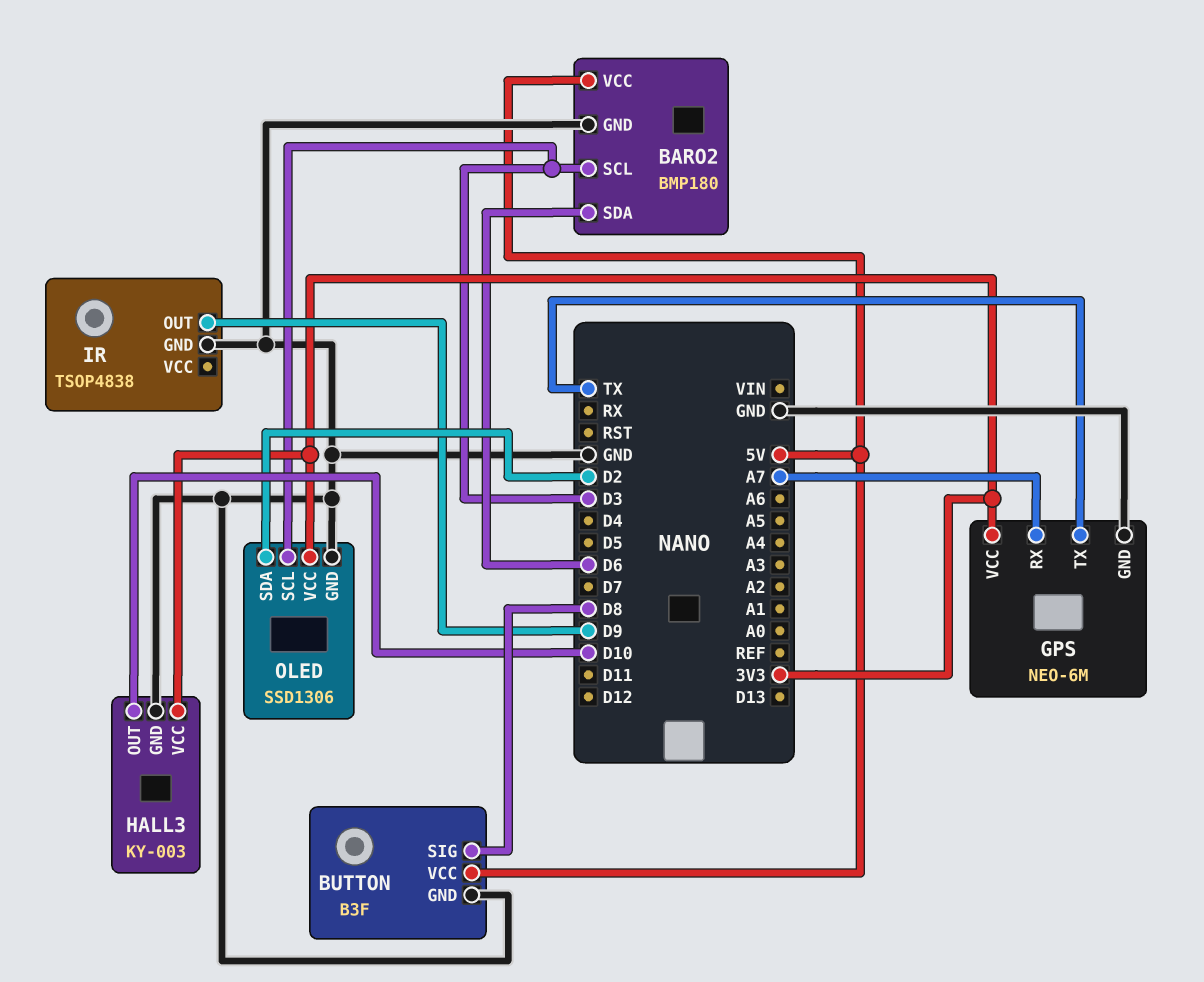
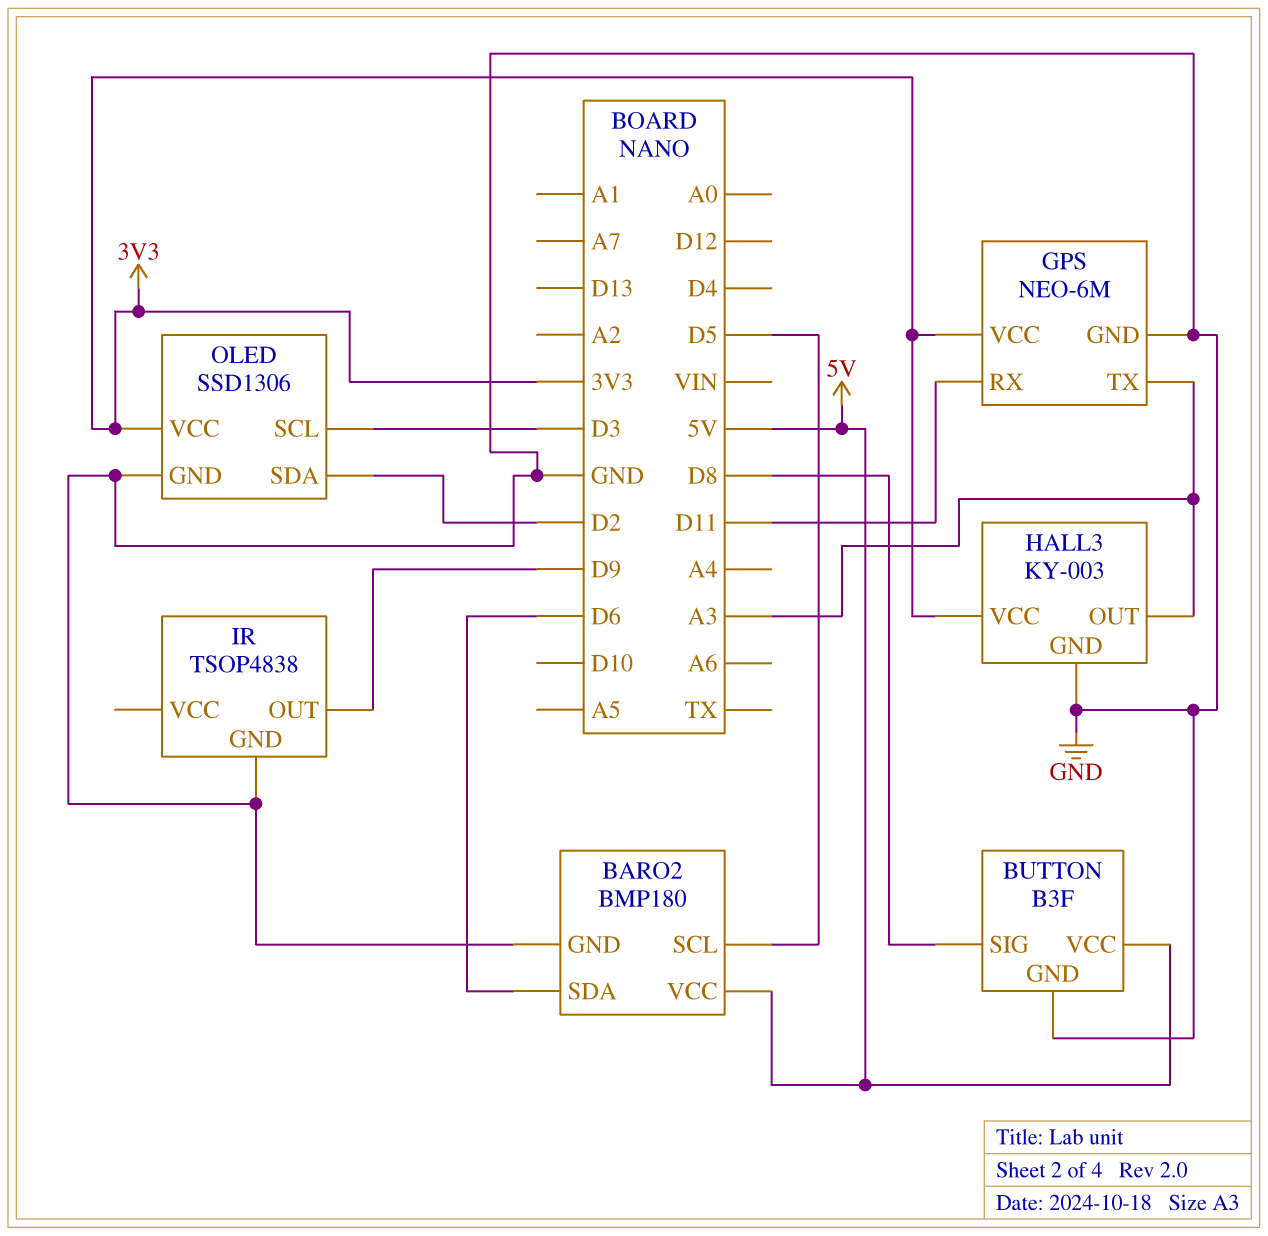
BARO2 pin SCL: D3 -> D5
GPS pin RX: A7 -> D11
GPS pin TX: TX -> A3
HALL3 pin OUT: D10 -> A3

